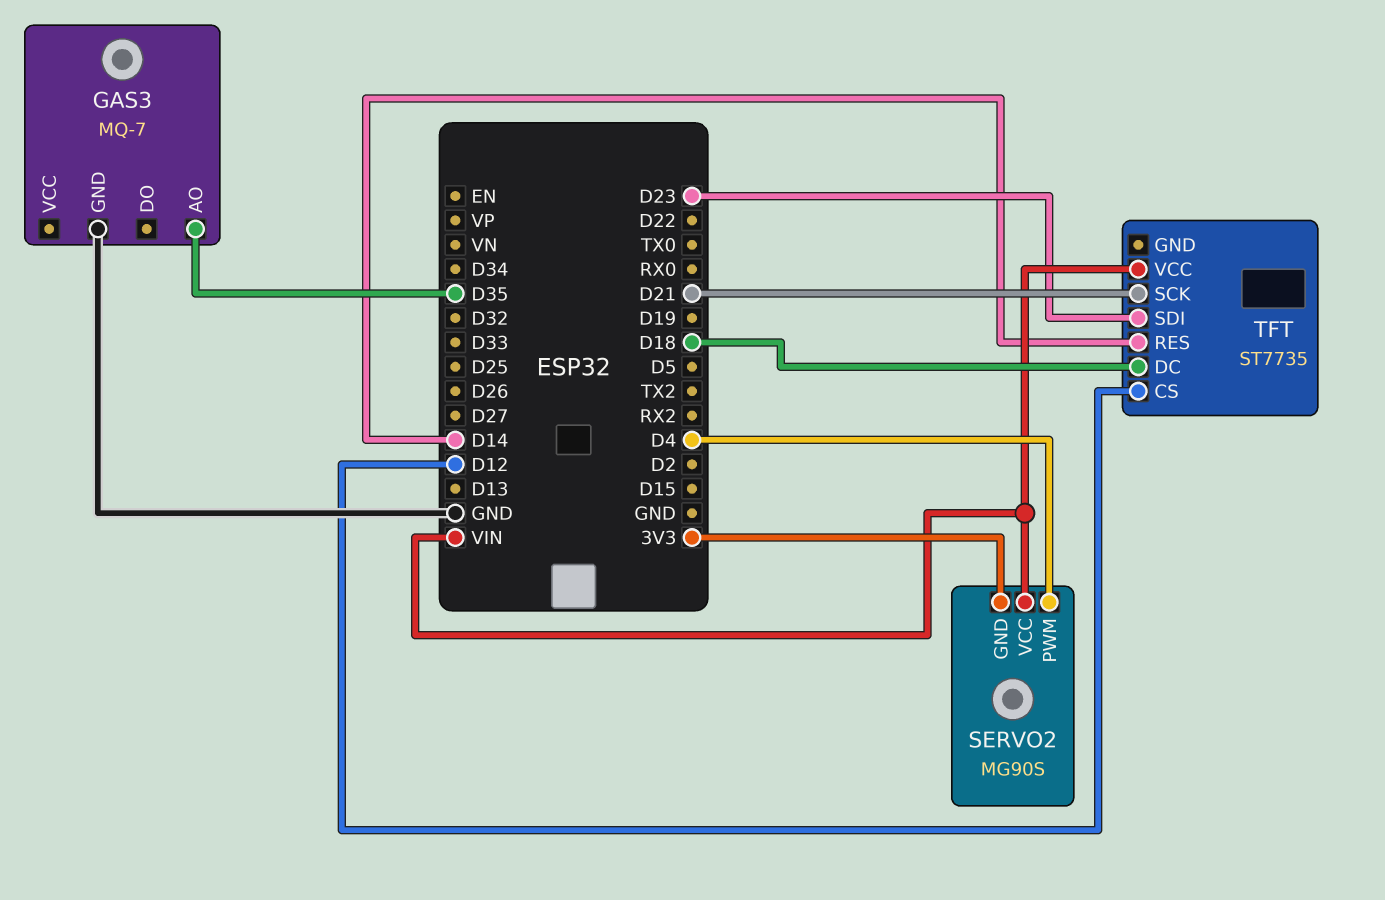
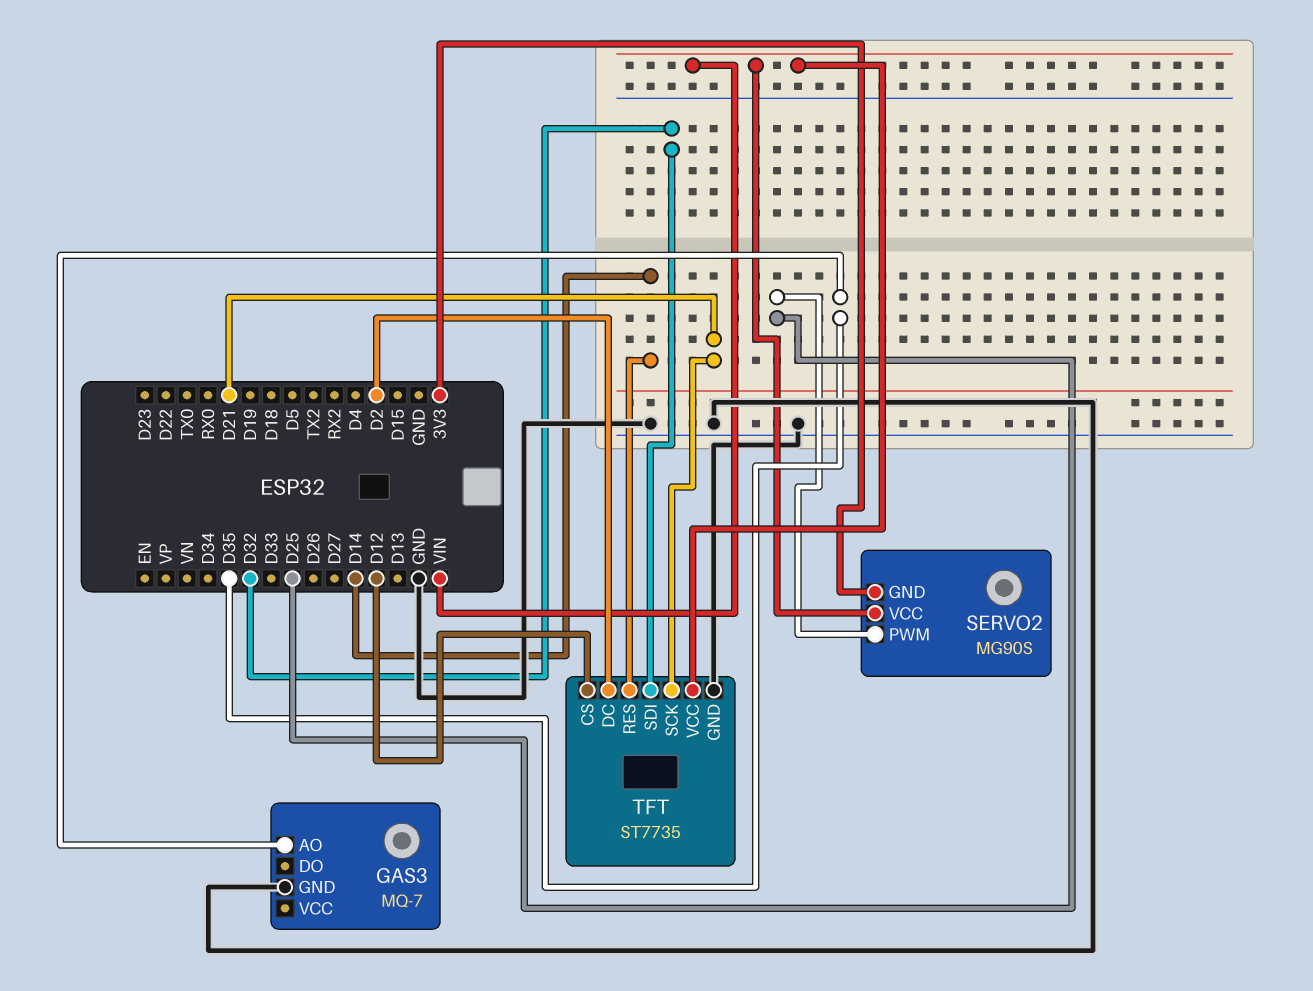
SERVO2 pin PWM: D4 -> D25
TFT pin DC: D18 -> D2
TFT pin GND: none -> GND
TFT pin SDI: D23 -> D32

